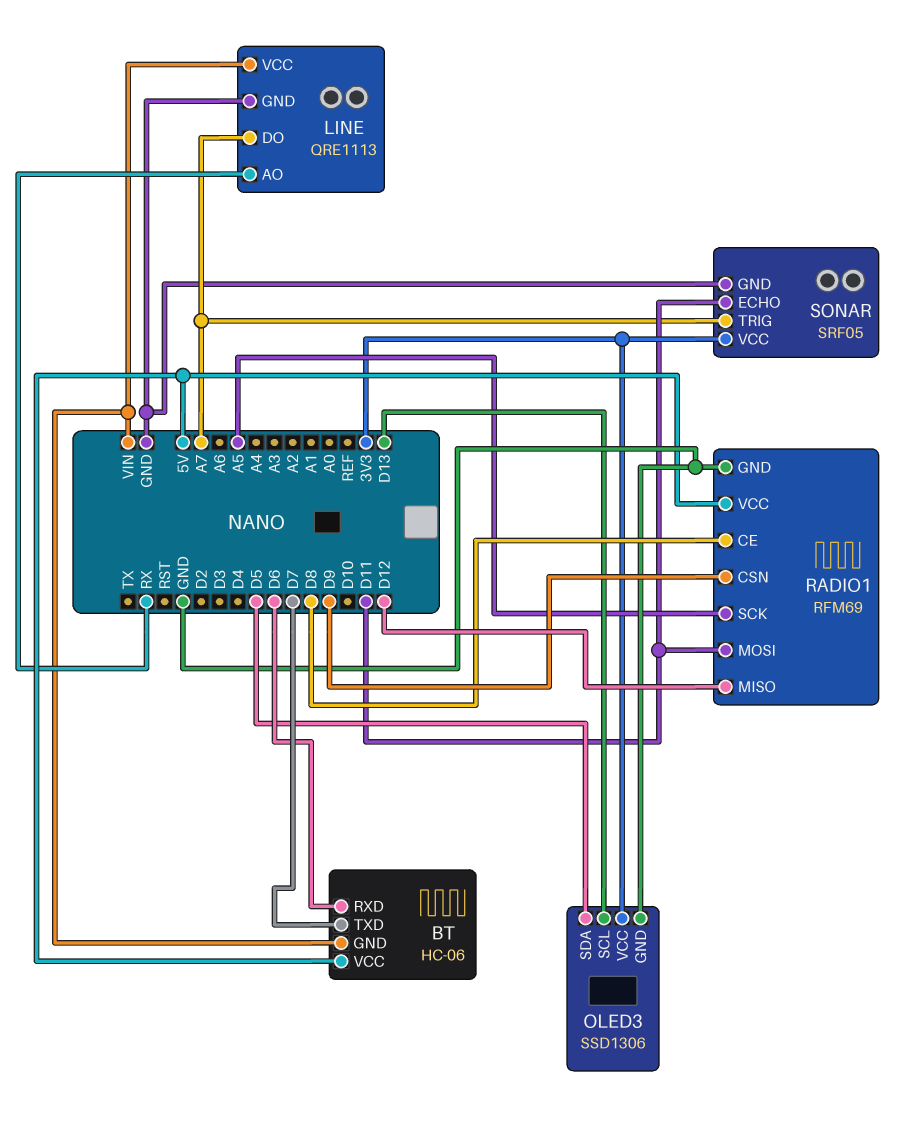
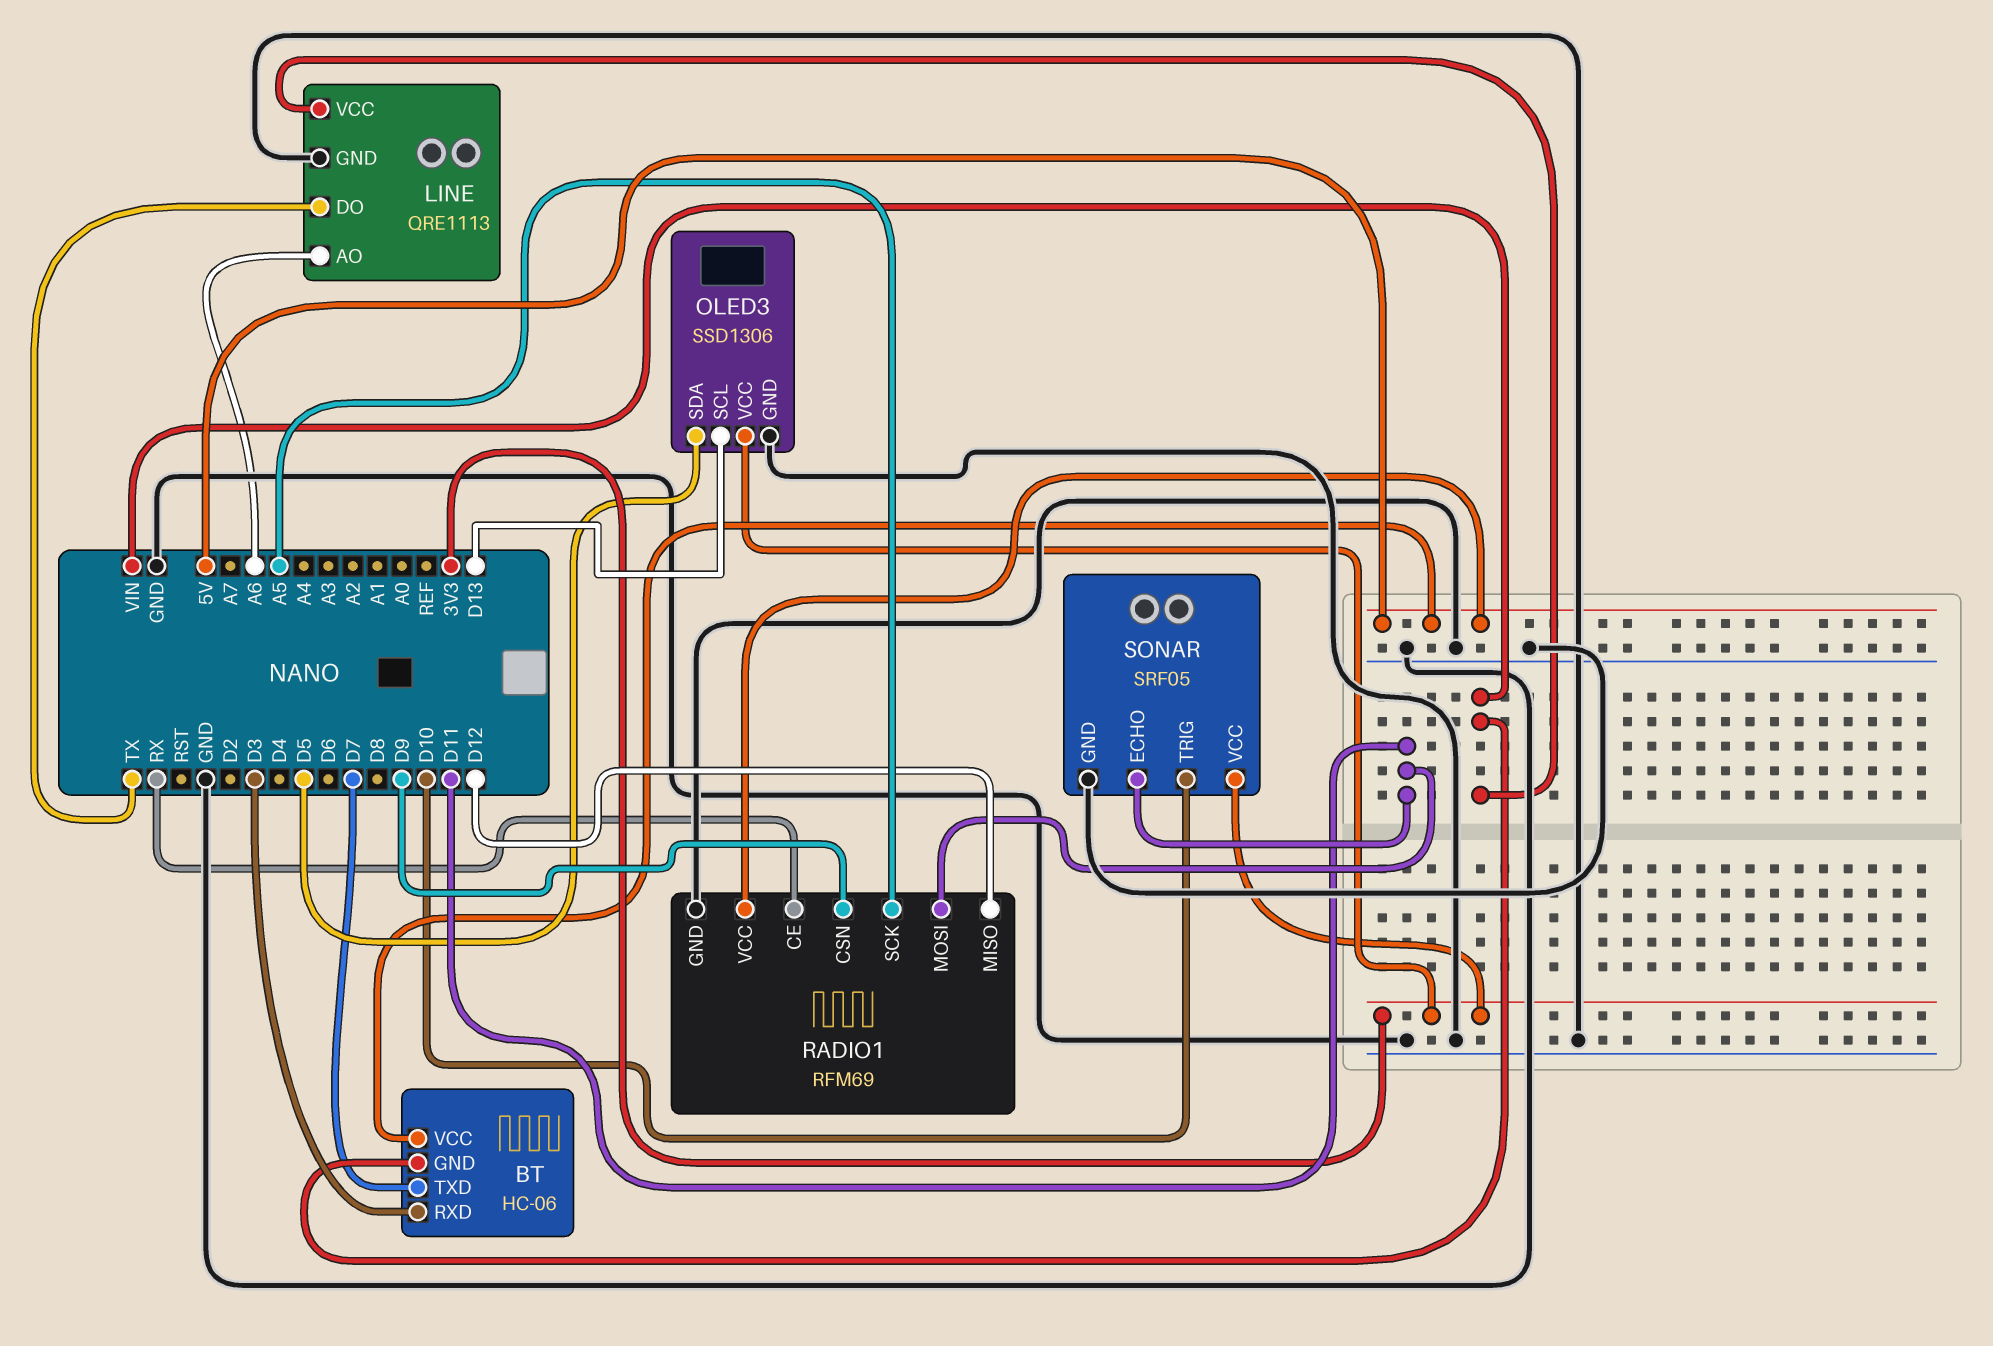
BT pin RXD: D6 -> D3
LINE pin AO: RX -> A6
LINE pin DO: A7 -> TX
RADIO1 pin CE: D8 -> RX
SONAR pin TRIG: A7 -> D10

